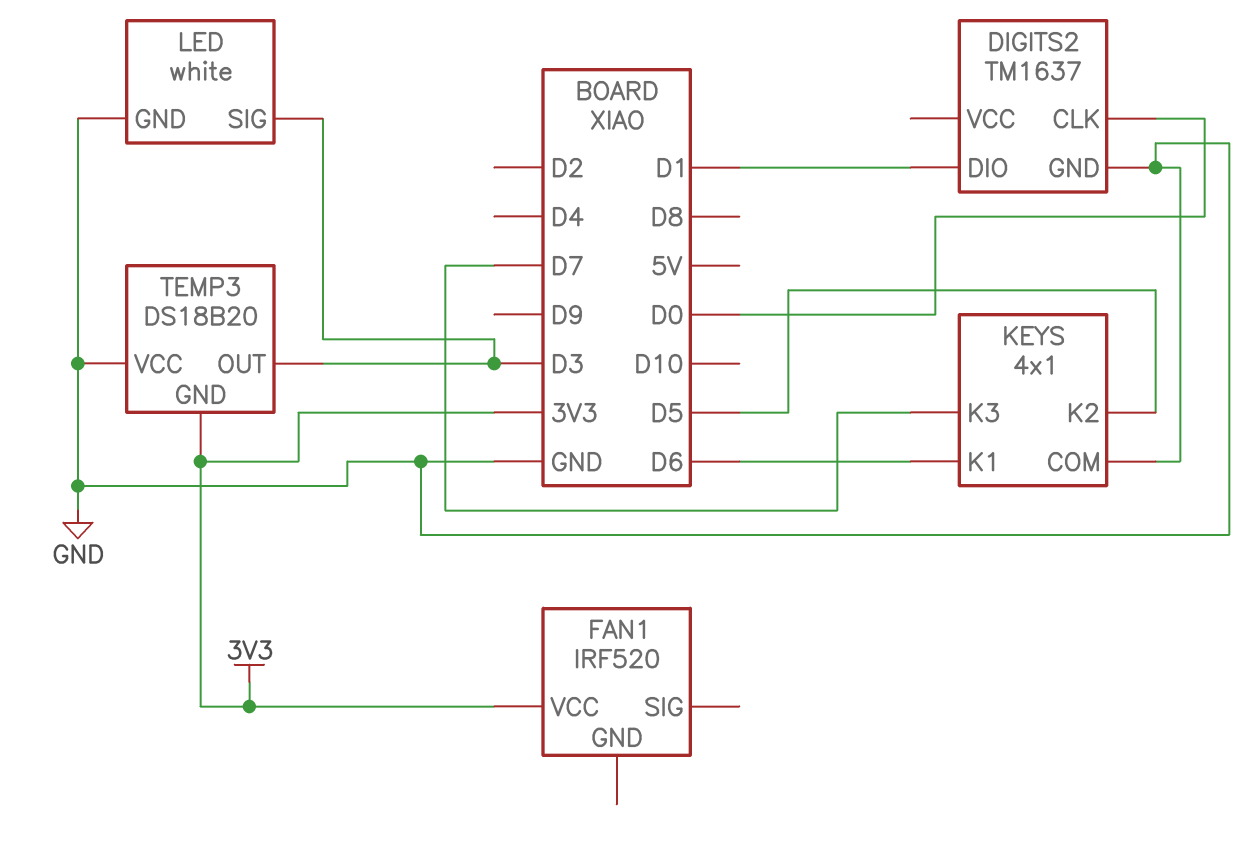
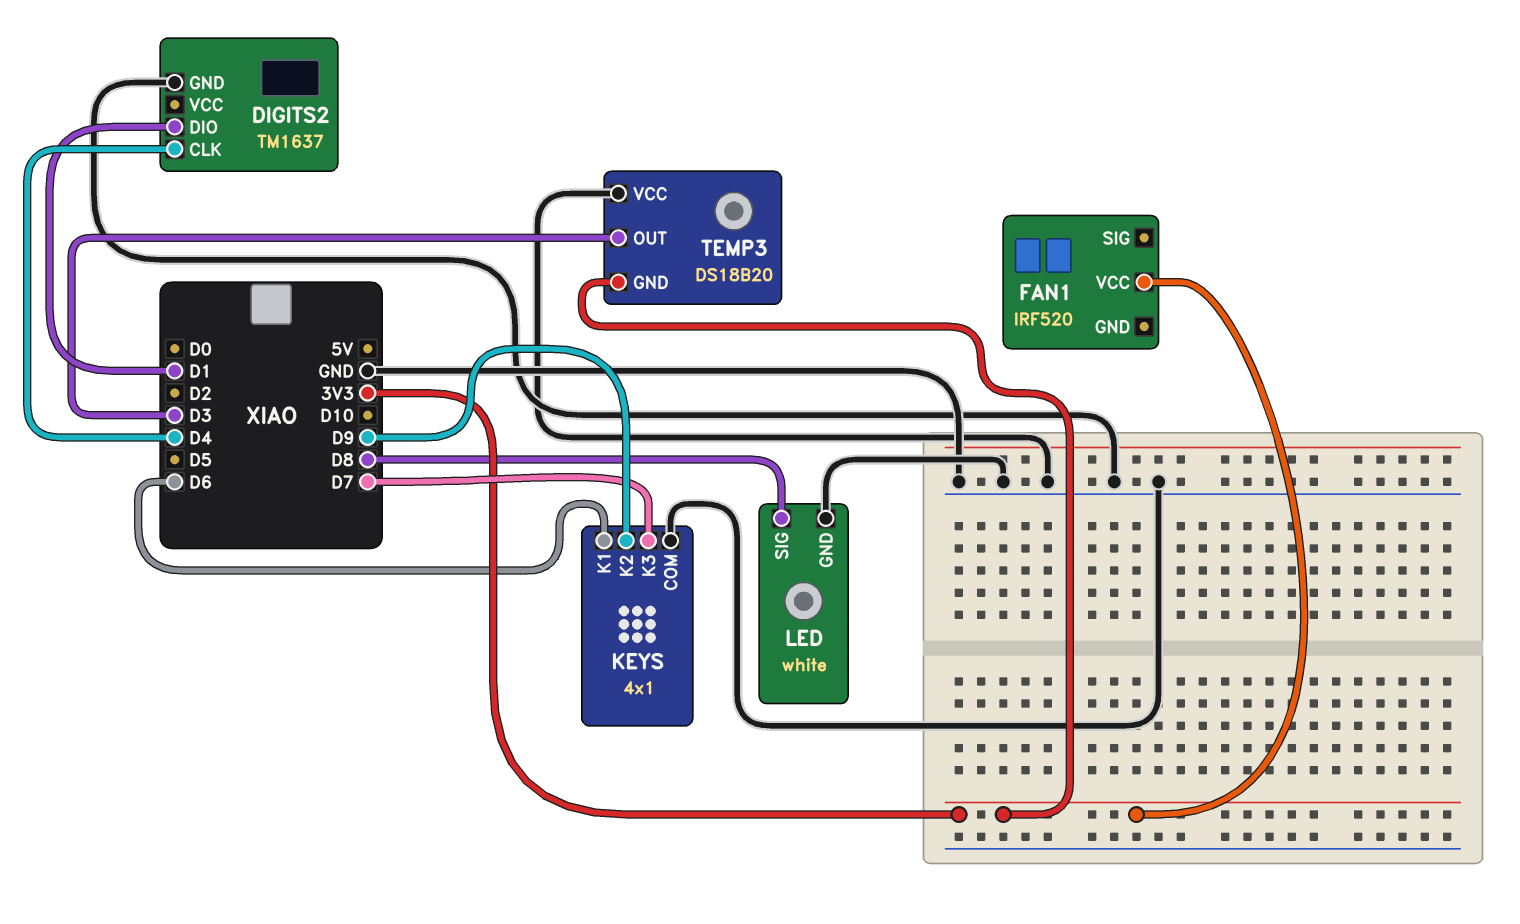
DIGITS2 pin CLK: D0 -> D4
KEYS pin K2: D5 -> D9
LED pin SIG: D3 -> D8

